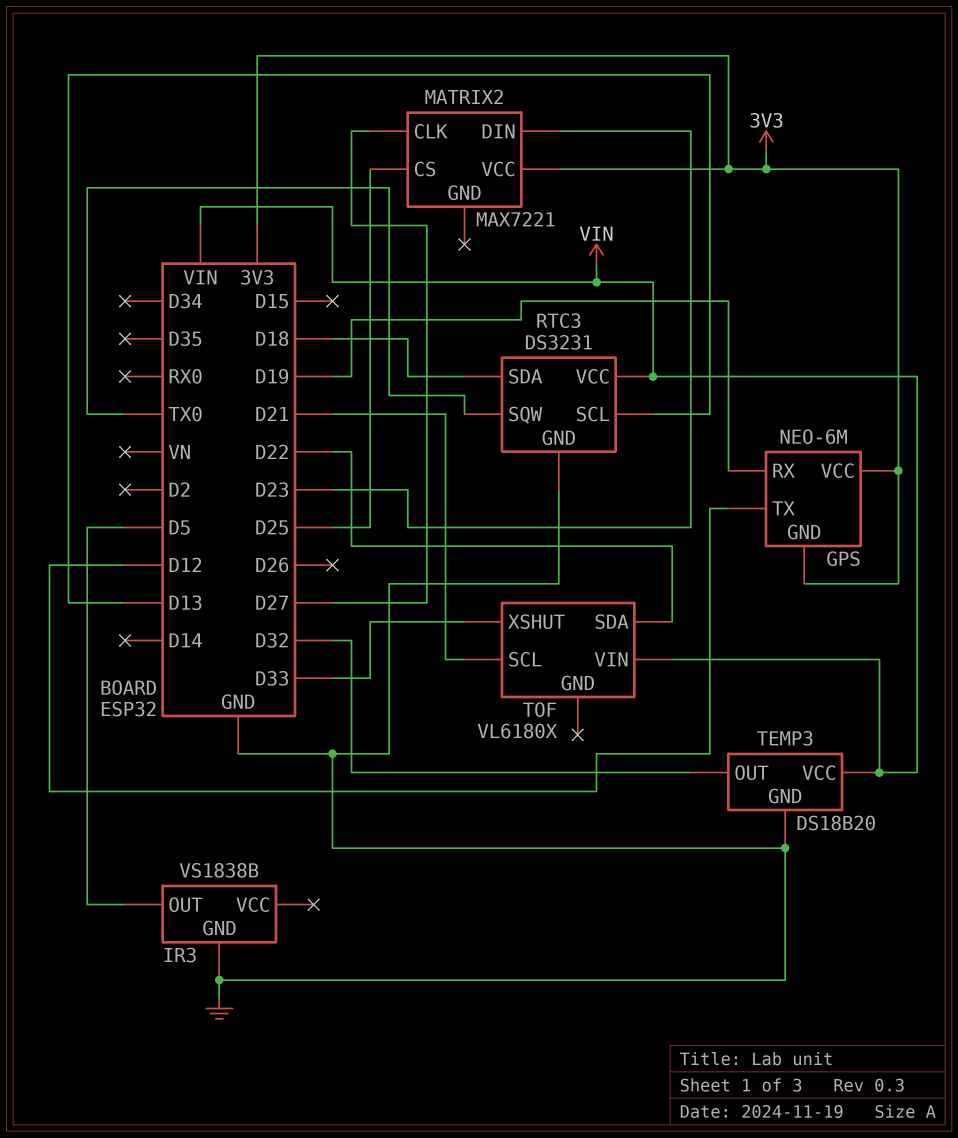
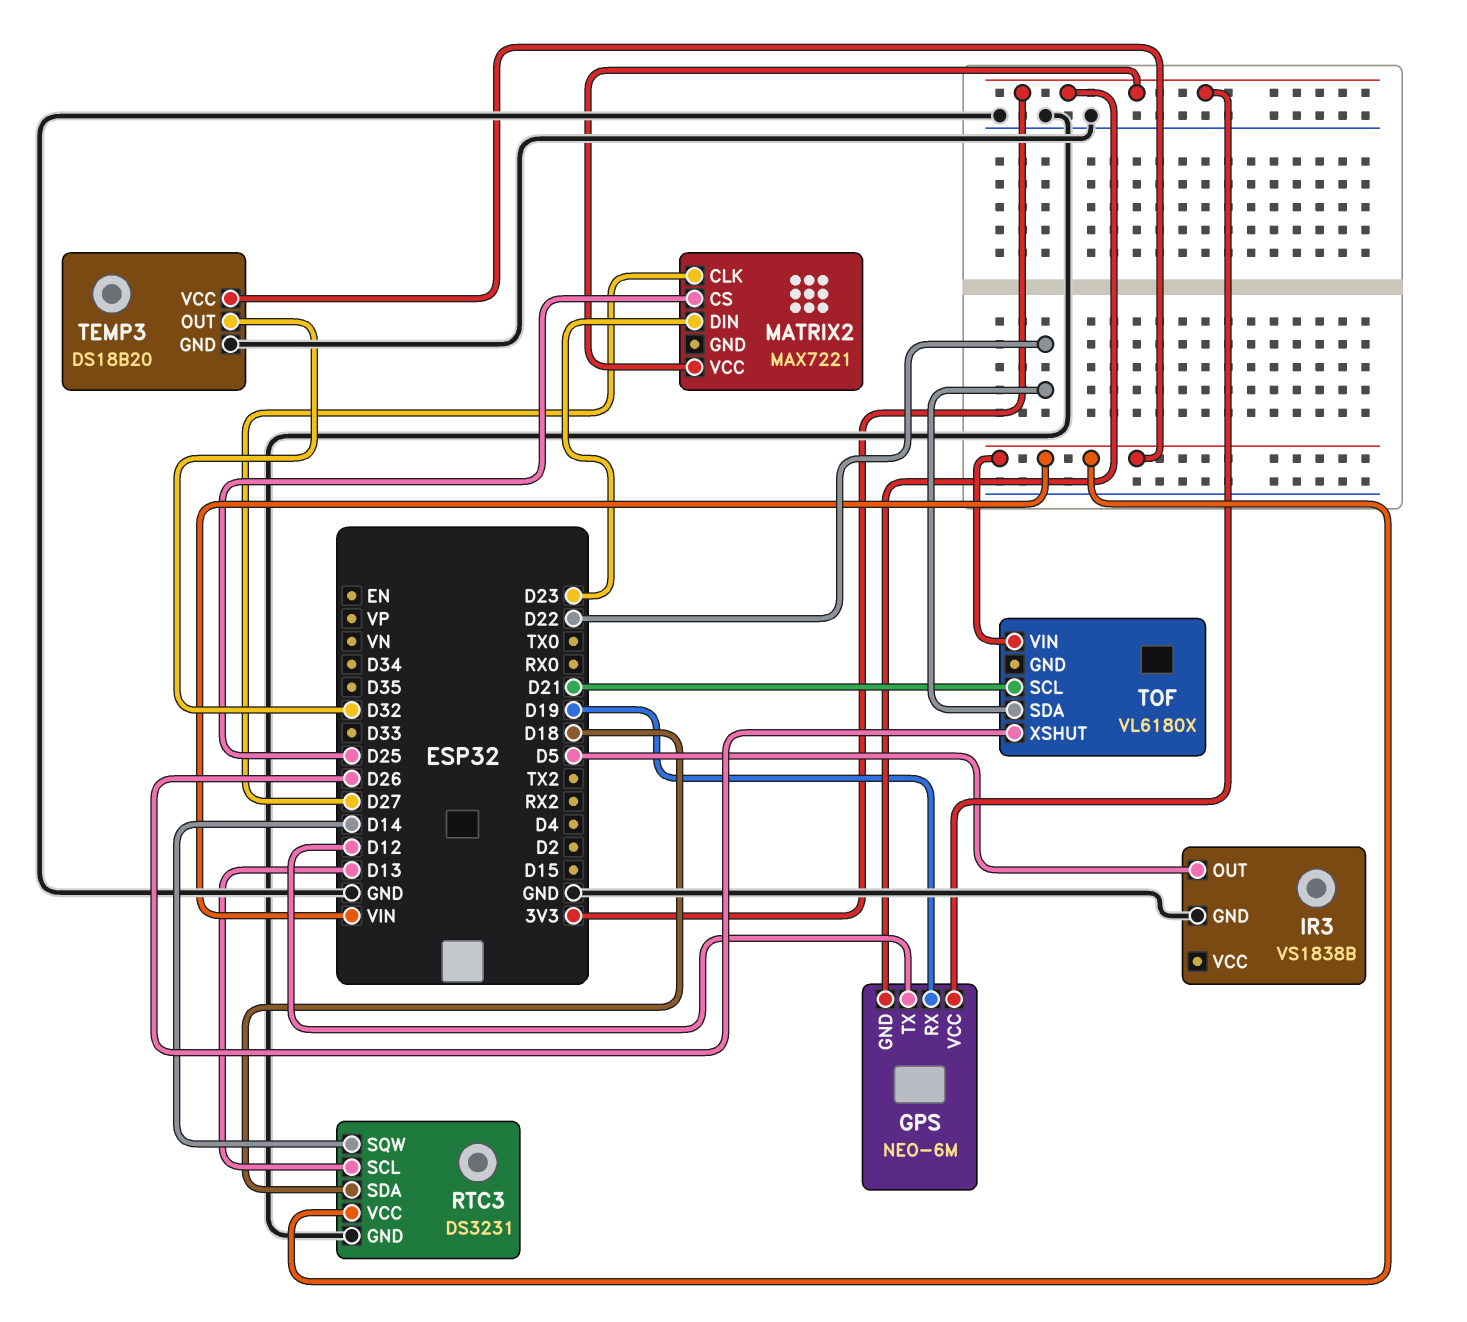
RTC3 pin SQW: TX0 -> D14
TOF pin XSHUT: D33 -> D26

